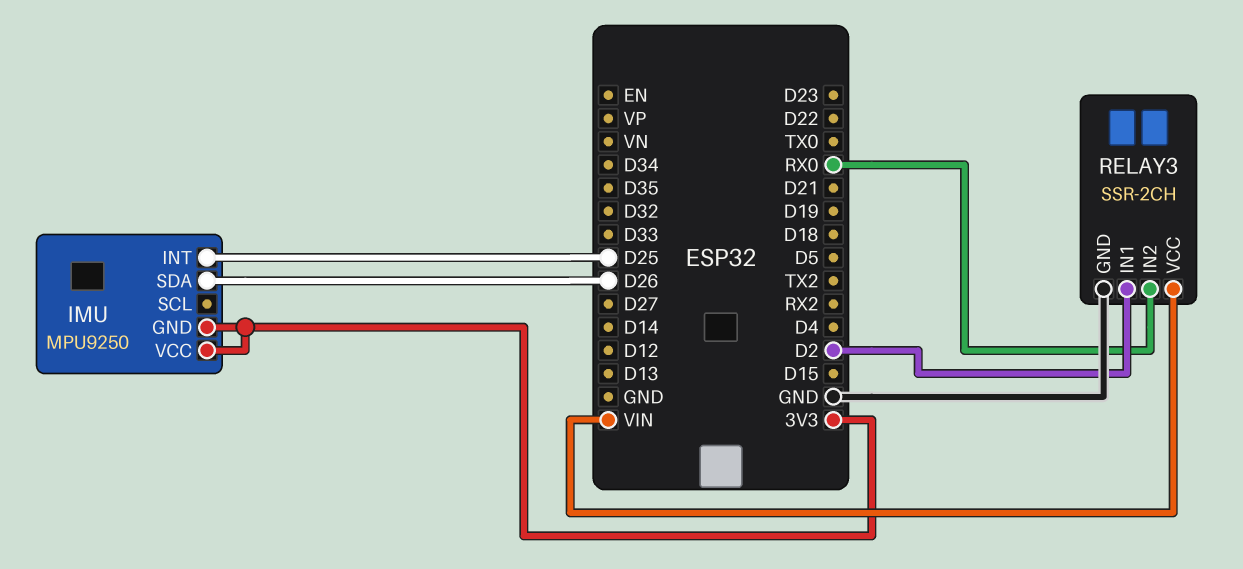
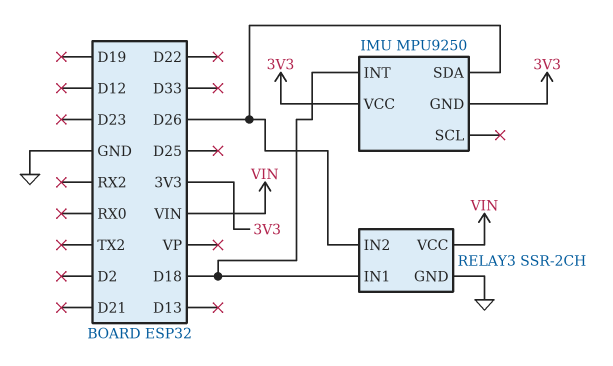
IMU pin INT: D25 -> D18
RELAY3 pin IN1: D2 -> D18
RELAY3 pin IN2: RX0 -> D26

